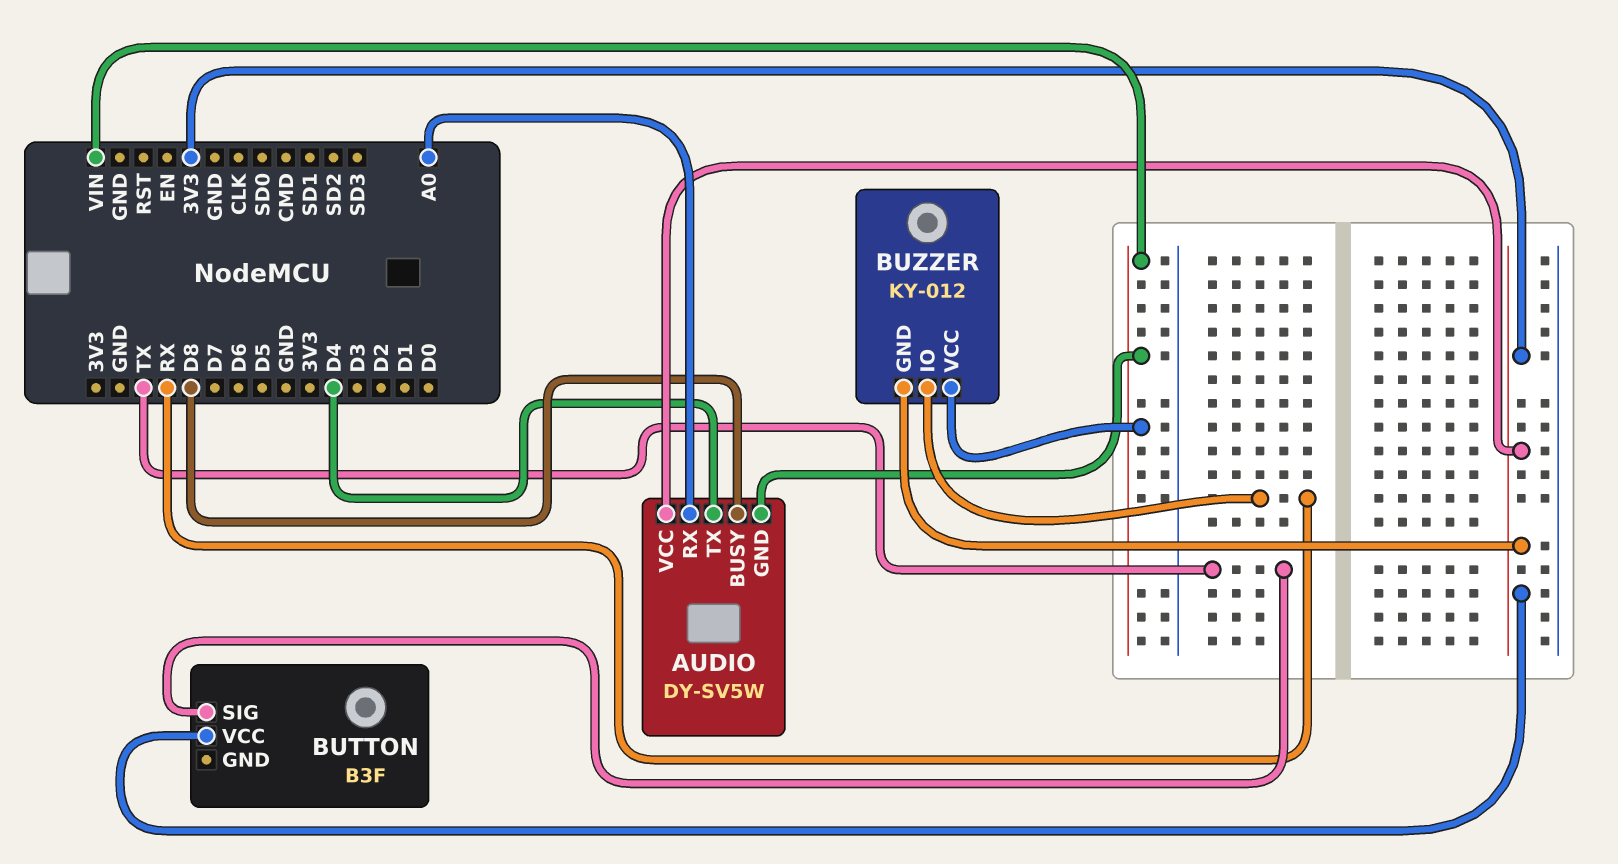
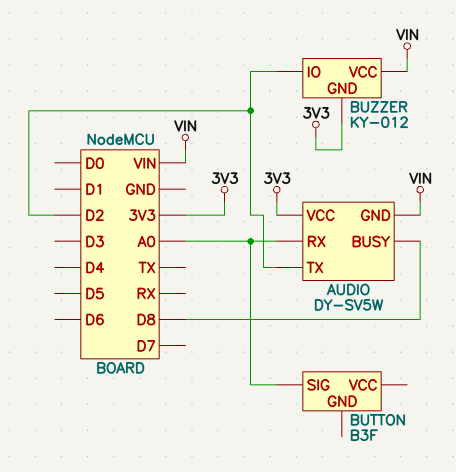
AUDIO pin TX: D4 -> D2
BUTTON pin SIG: TX -> A0
BUTTON pin VCC: 3V3 -> none
BUZZER pin IO: RX -> D2

